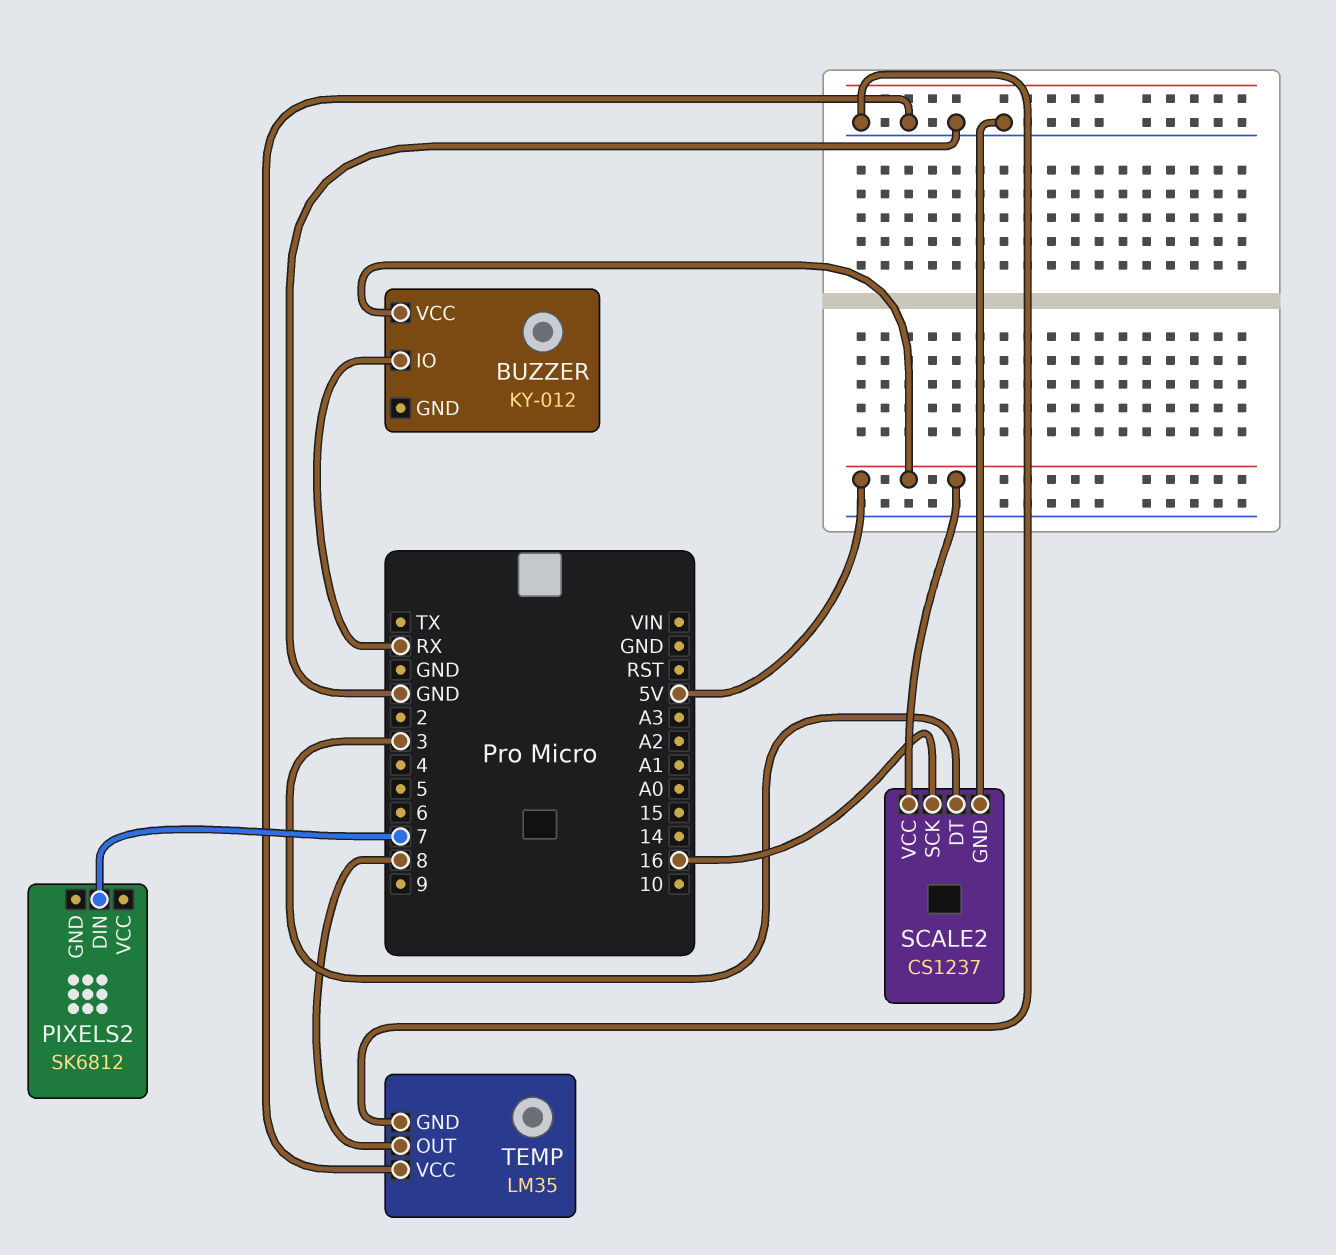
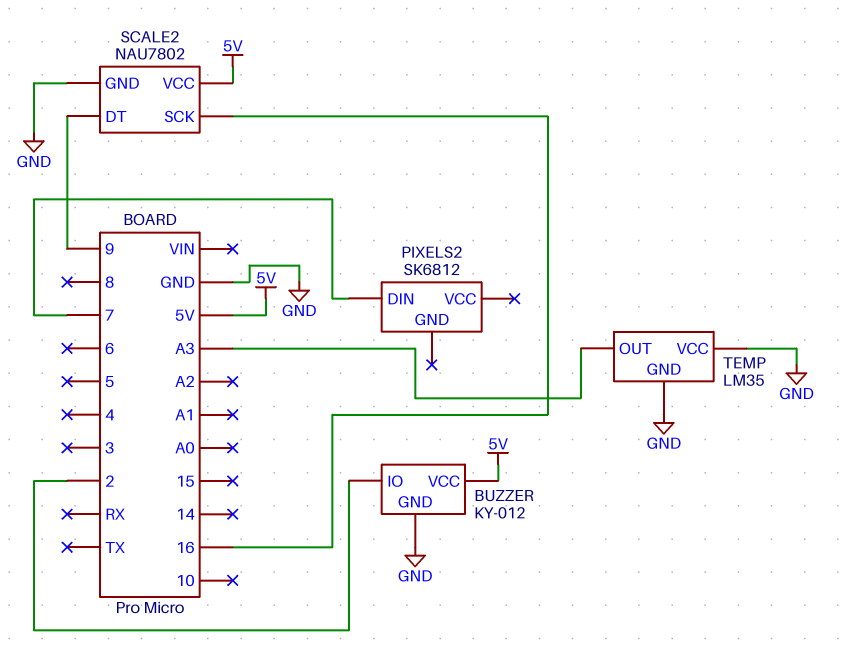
BUZZER pin GND: none -> GND
BUZZER pin IO: RX -> 2
SCALE2: CS1237 -> NAU7802
SCALE2 pin DT: 3 -> 9
TEMP pin OUT: 8 -> A3

